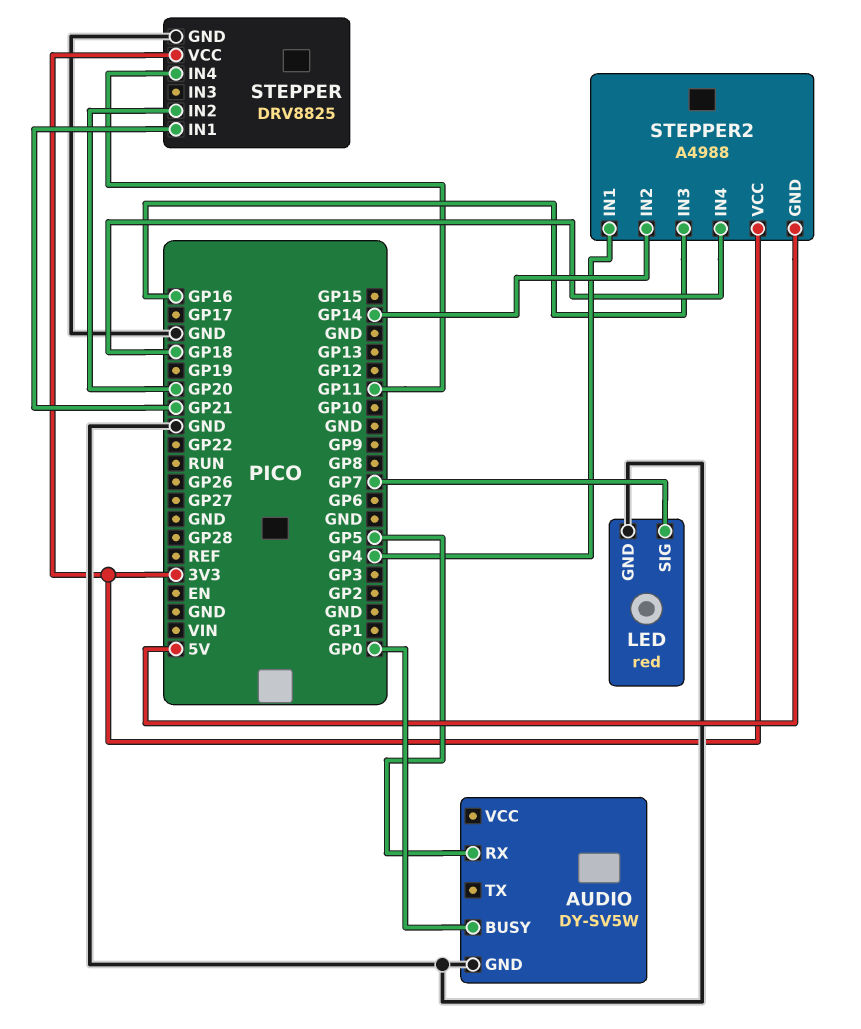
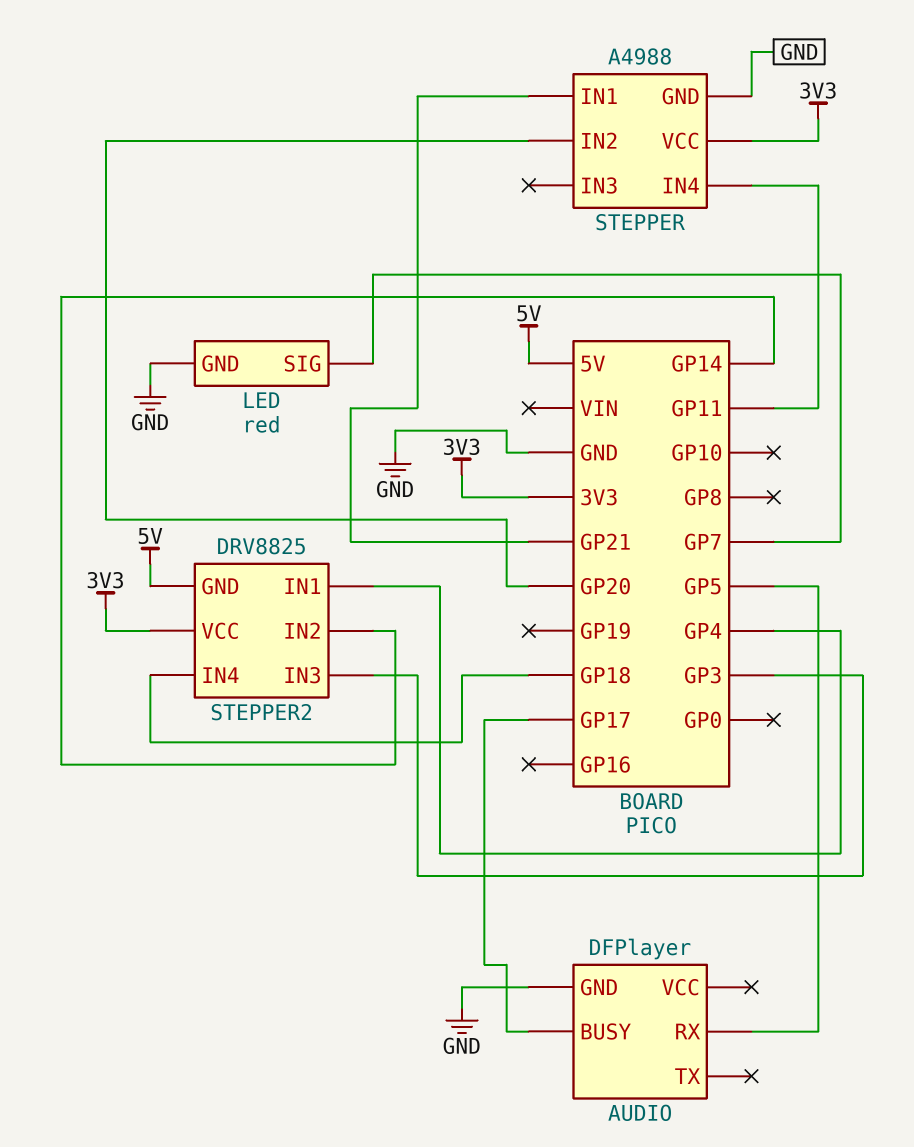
AUDIO: DY-SV5W -> DFPlayer
AUDIO pin BUSY: GP0 -> GP17
STEPPER: DRV8825 -> A4988
STEPPER2: A4988 -> DRV8825
STEPPER2 pin IN3: GP16 -> GP3

